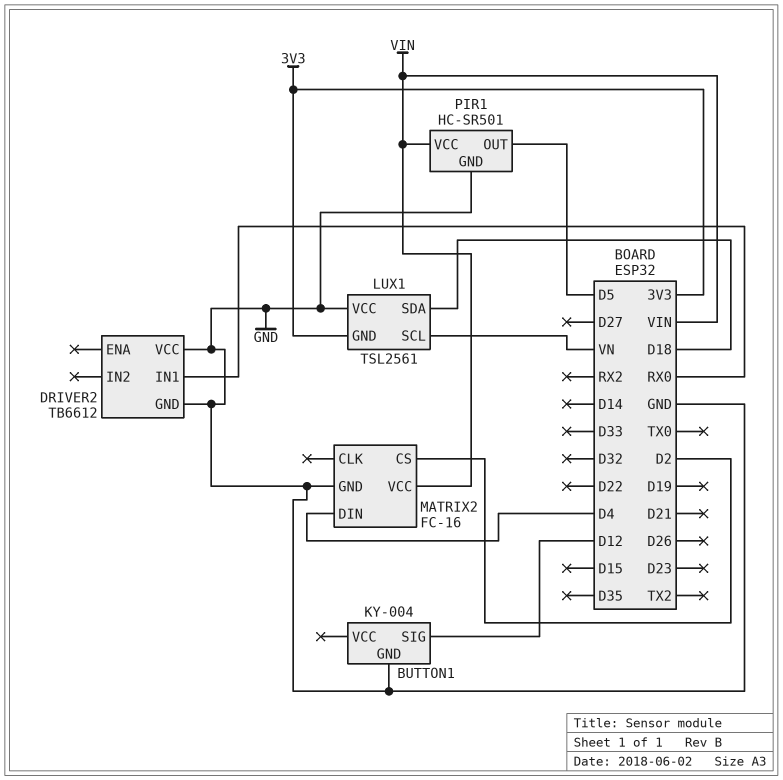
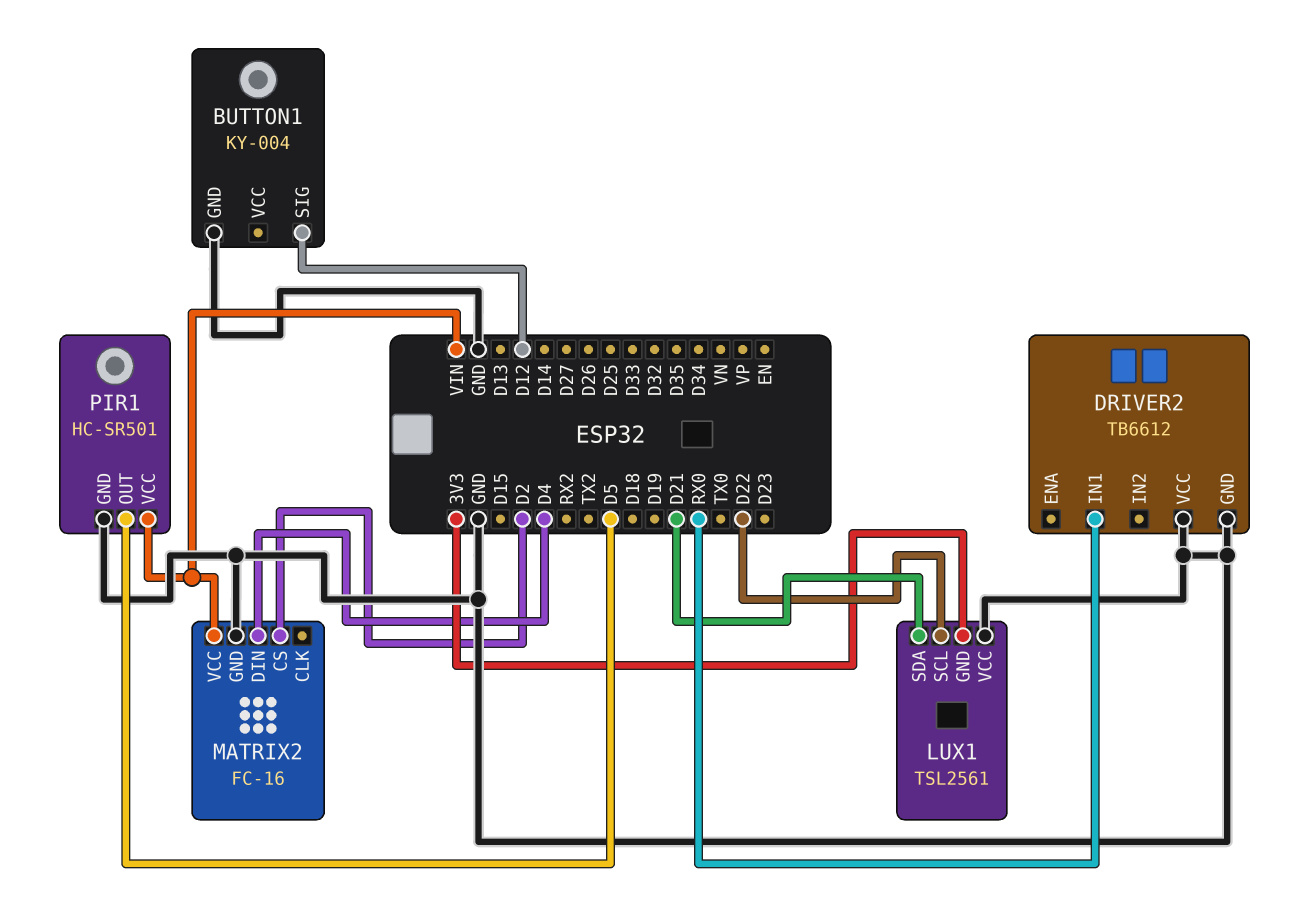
LUX1 pin SCL: VN -> D22
LUX1 pin SDA: D18 -> D21

